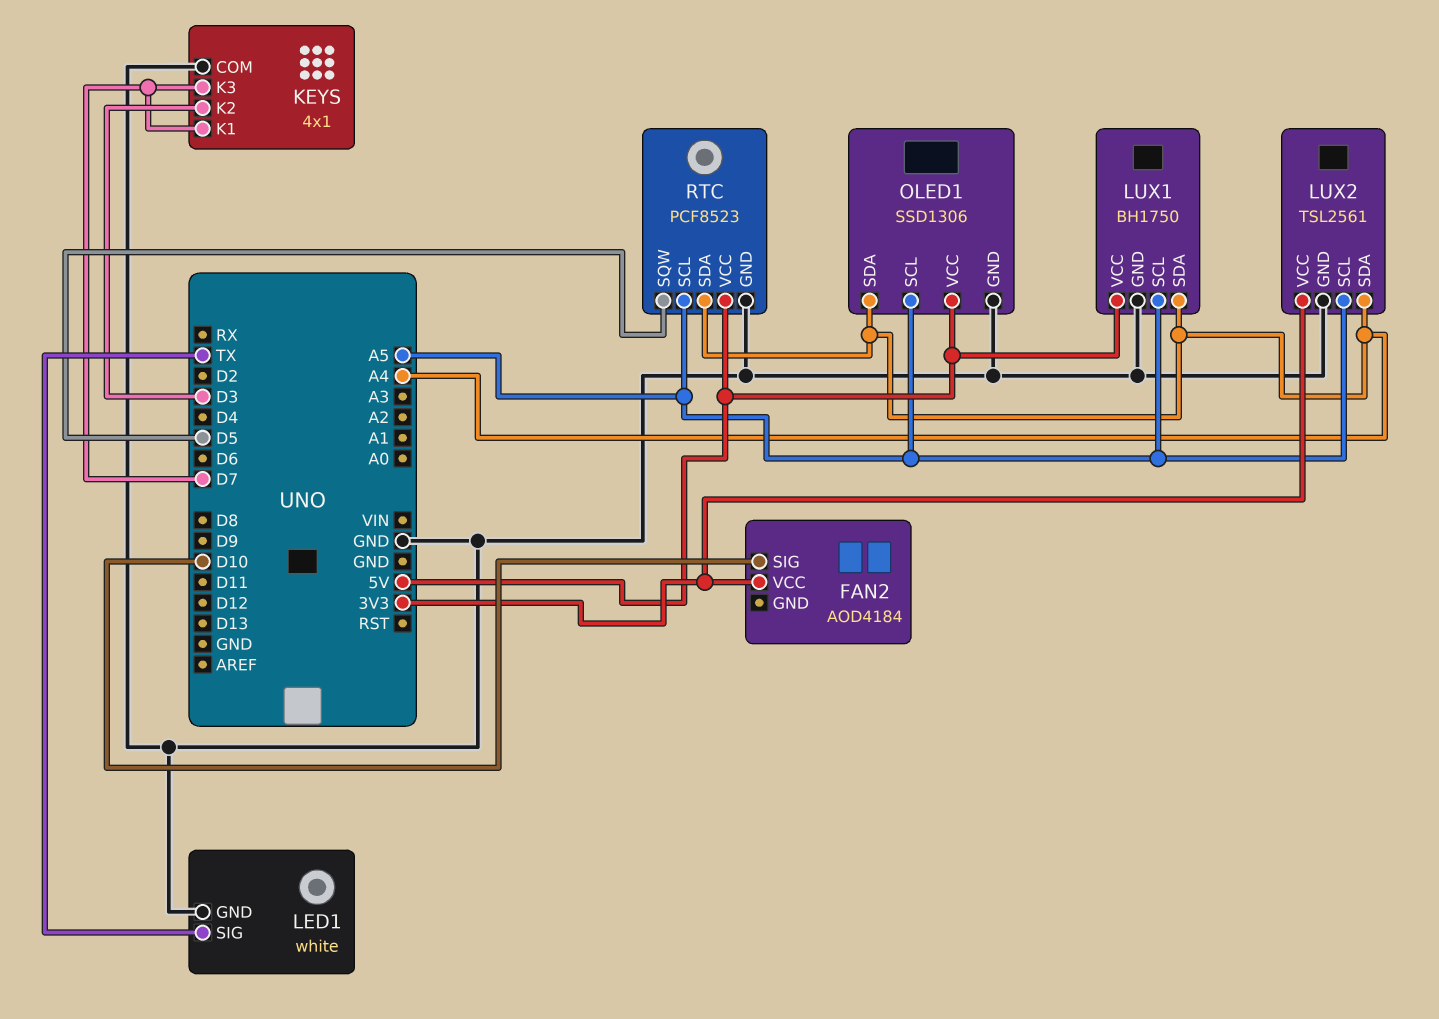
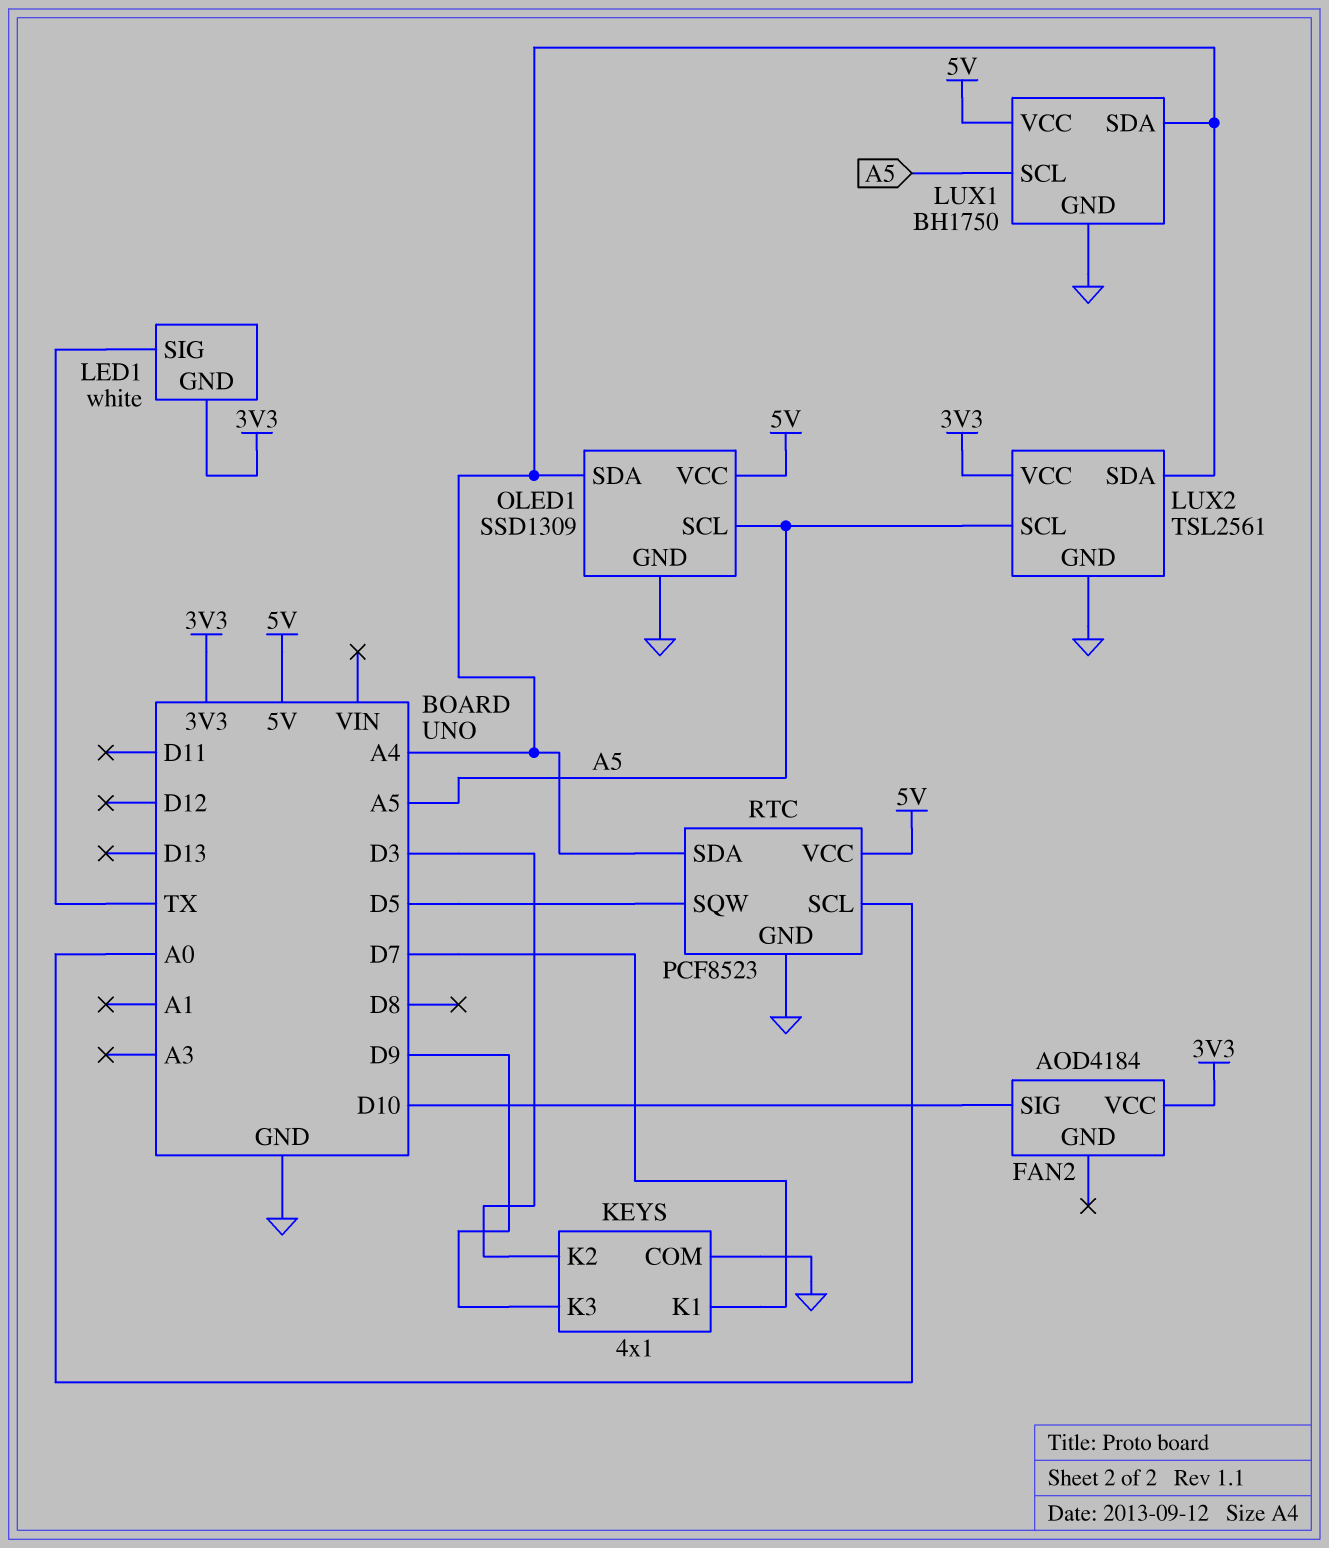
KEYS pin K3: D7 -> D9
LED1 pin GND: GND -> 3V3
OLED1: SSD1306 -> SSD1309
RTC pin SCL: A5 -> A0

